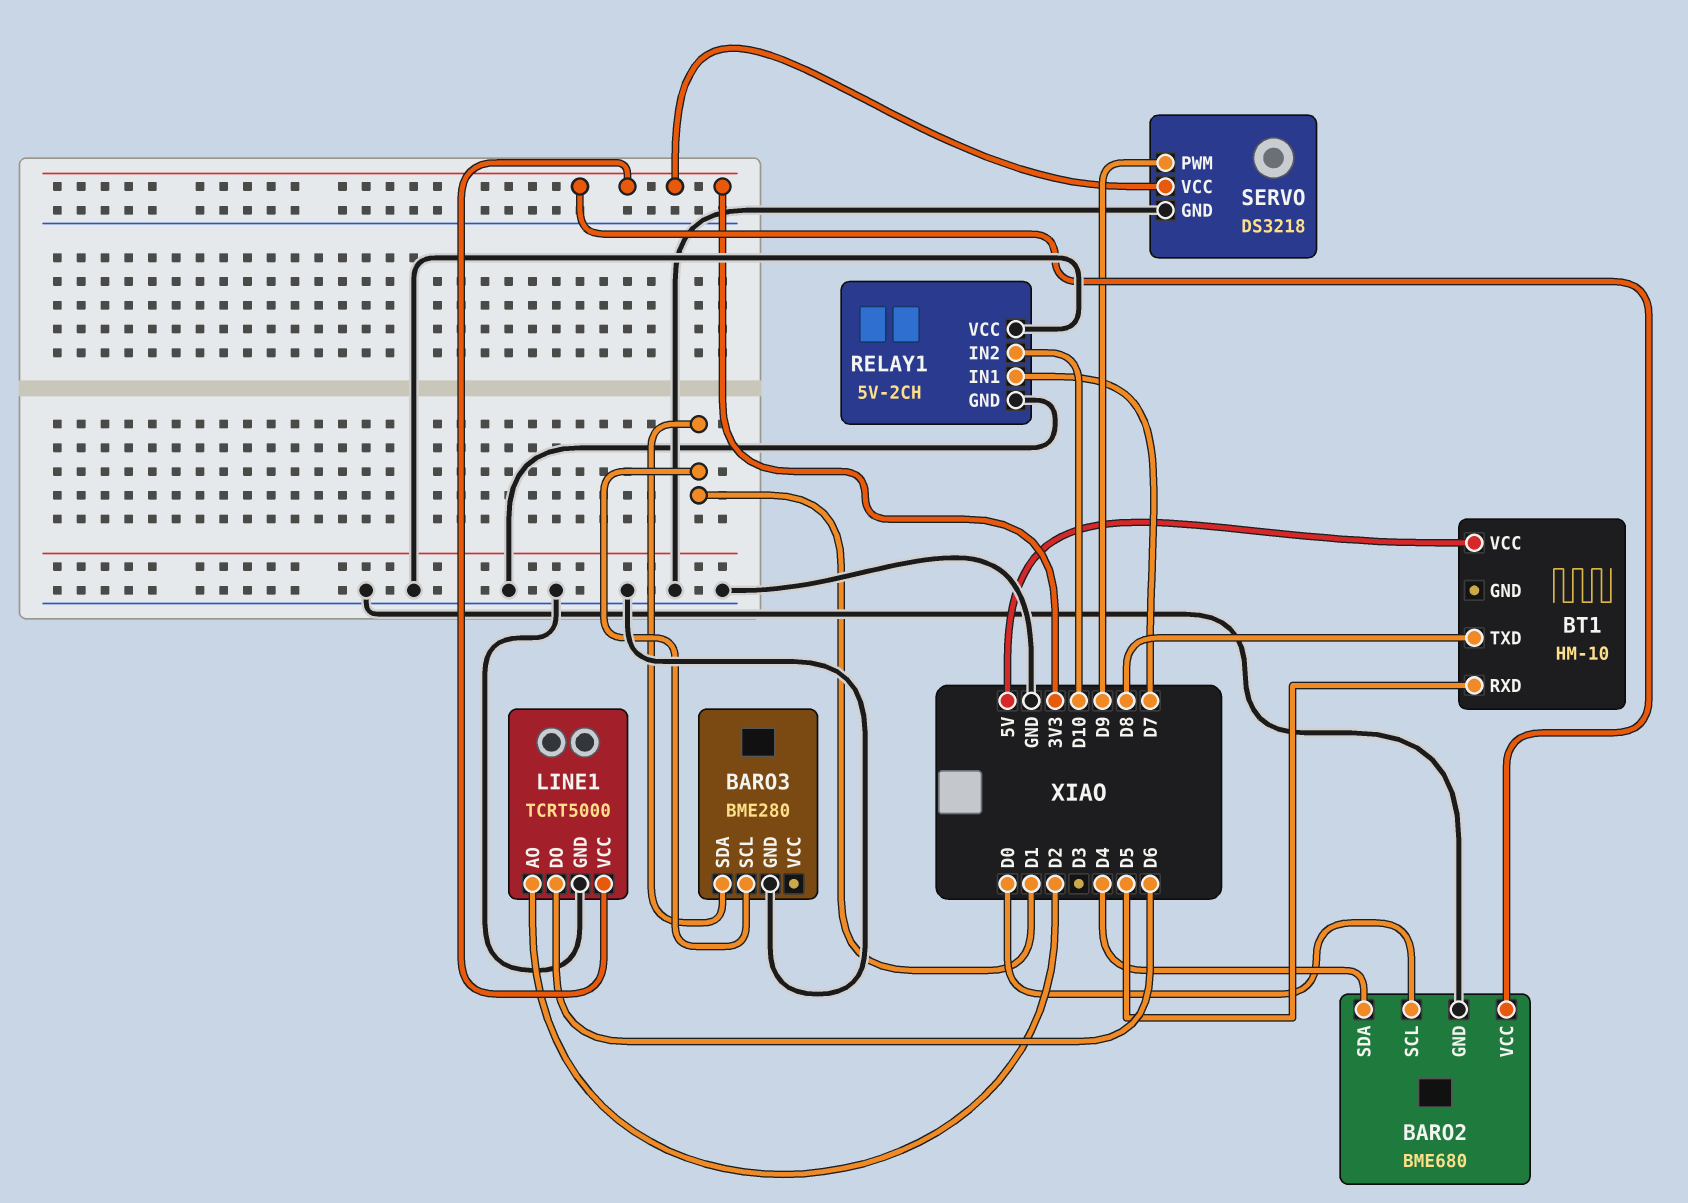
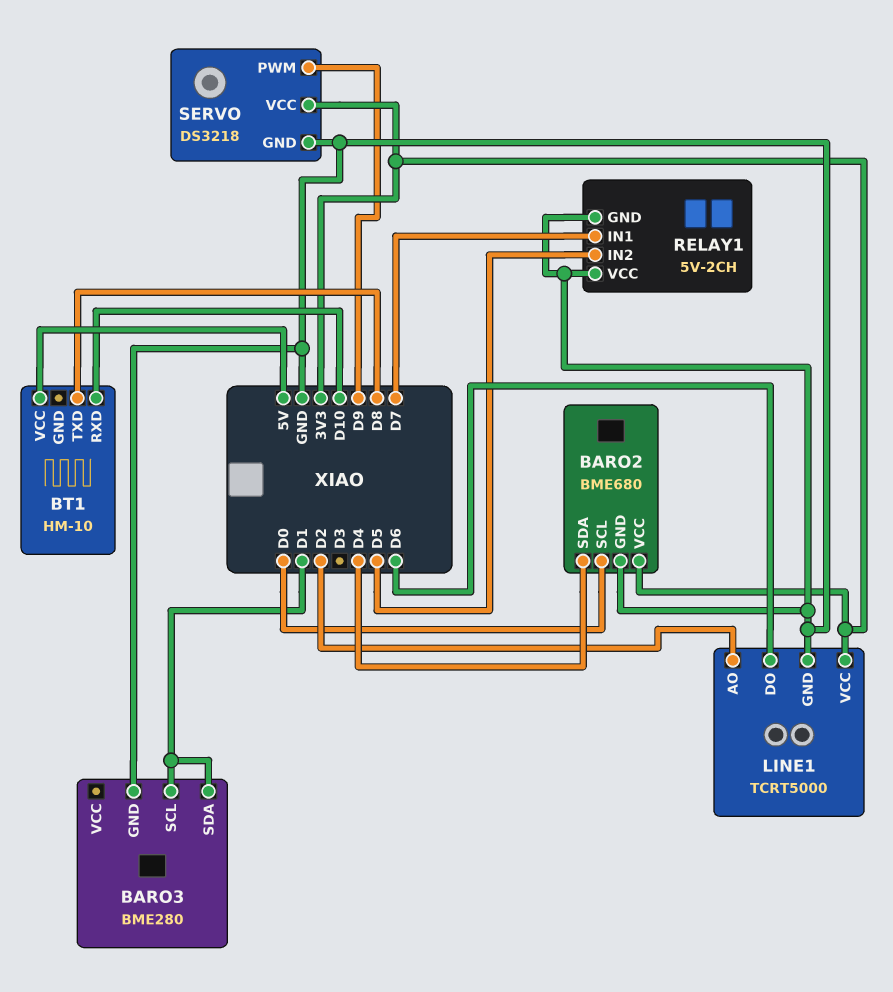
BT1 pin RXD: D5 -> D10
RELAY1 pin IN2: D10 -> D5

